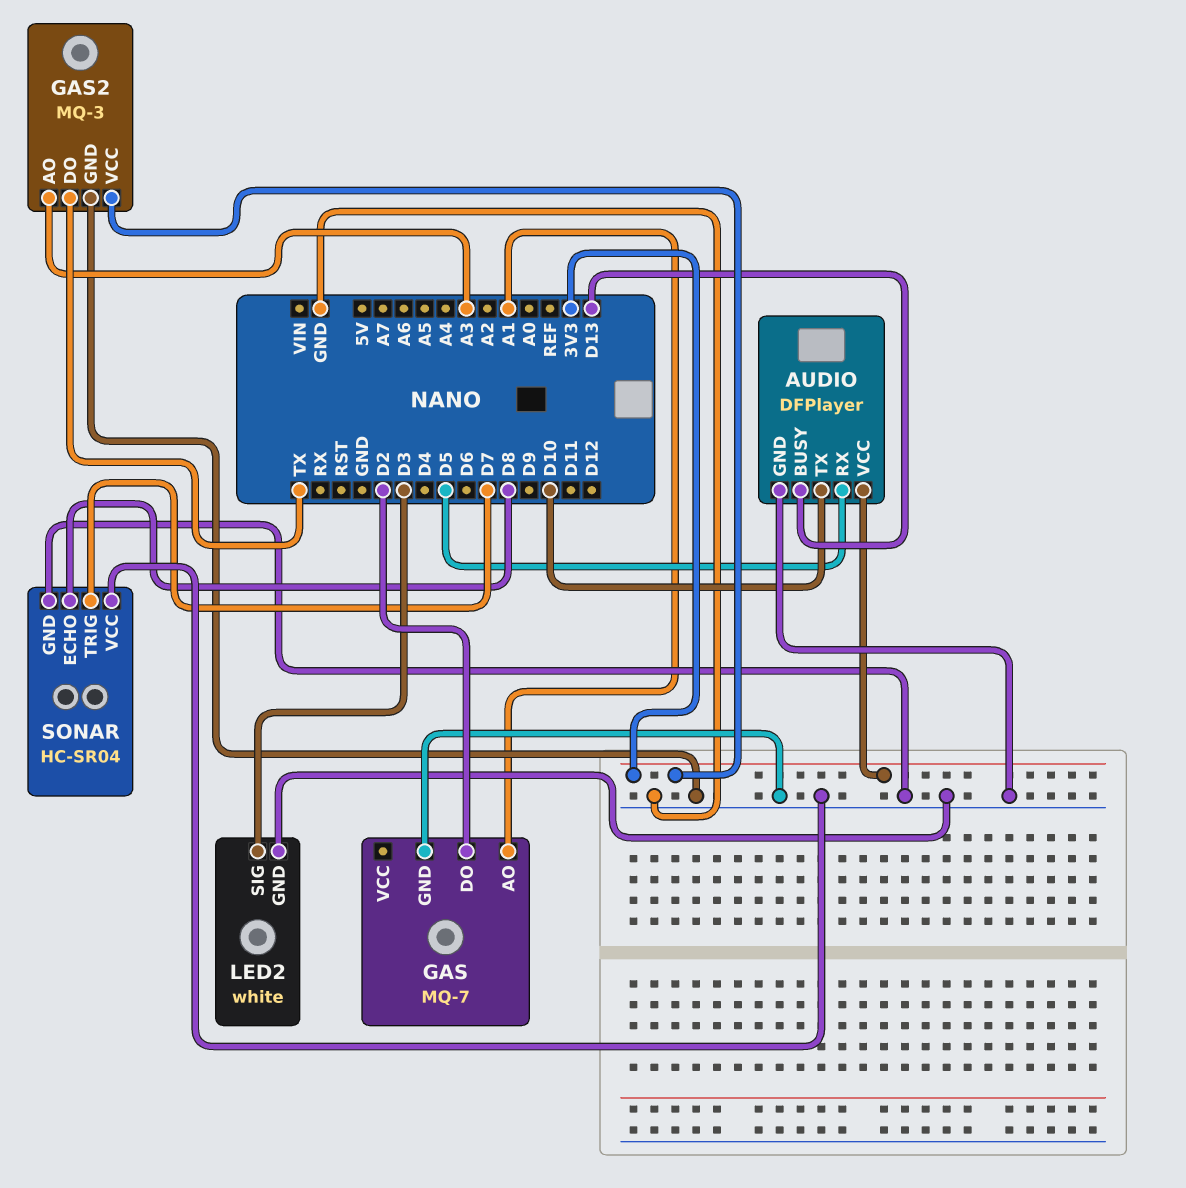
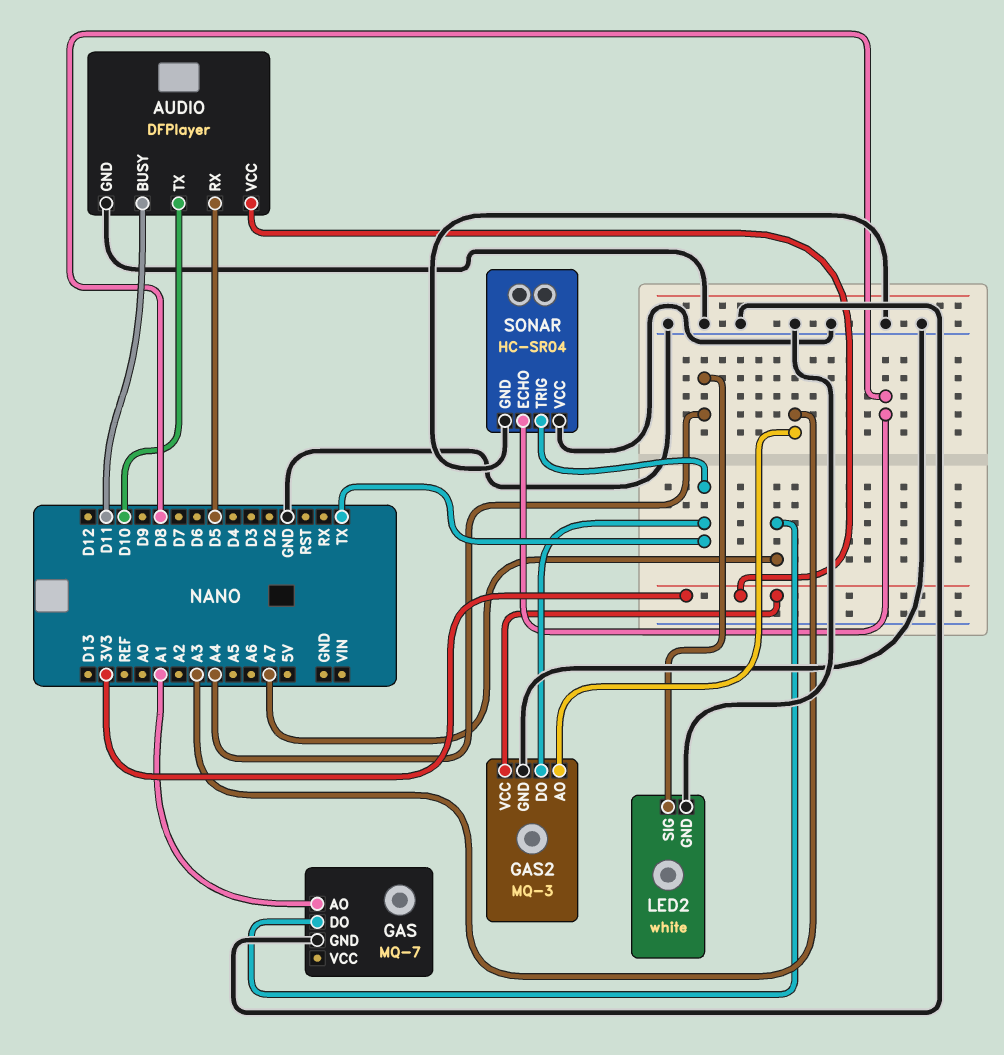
AUDIO pin BUSY: D13 -> D11
GAS pin DO: D2 -> A7
LED2 pin SIG: D3 -> A4
SONAR pin TRIG: D7 -> TX

